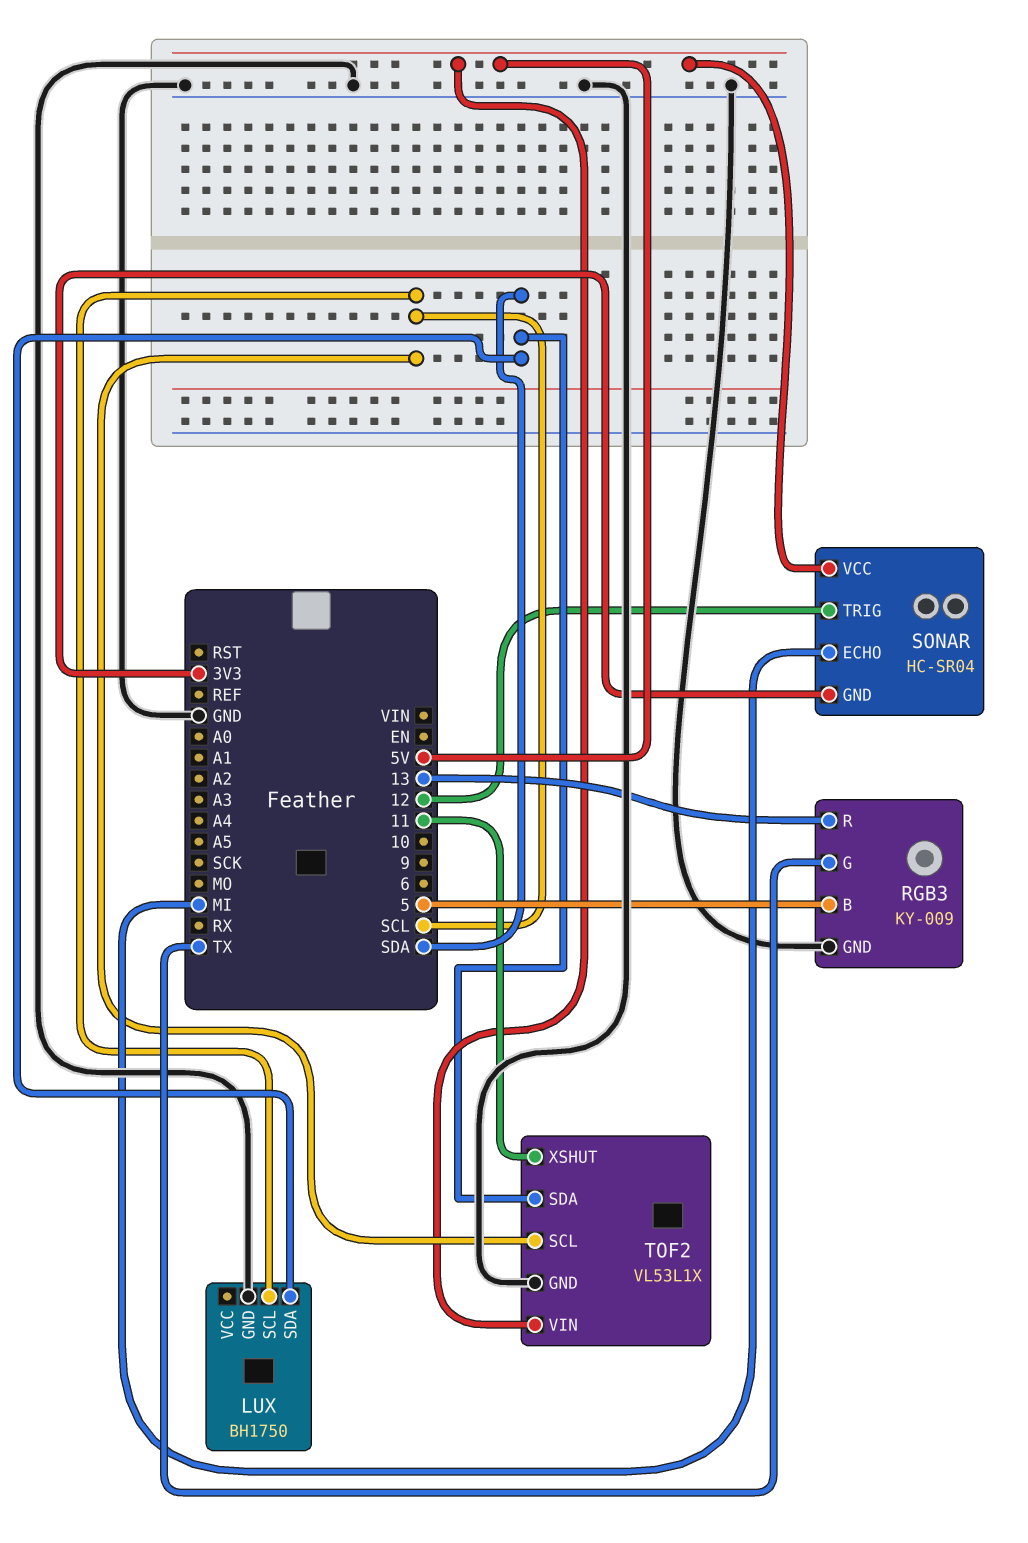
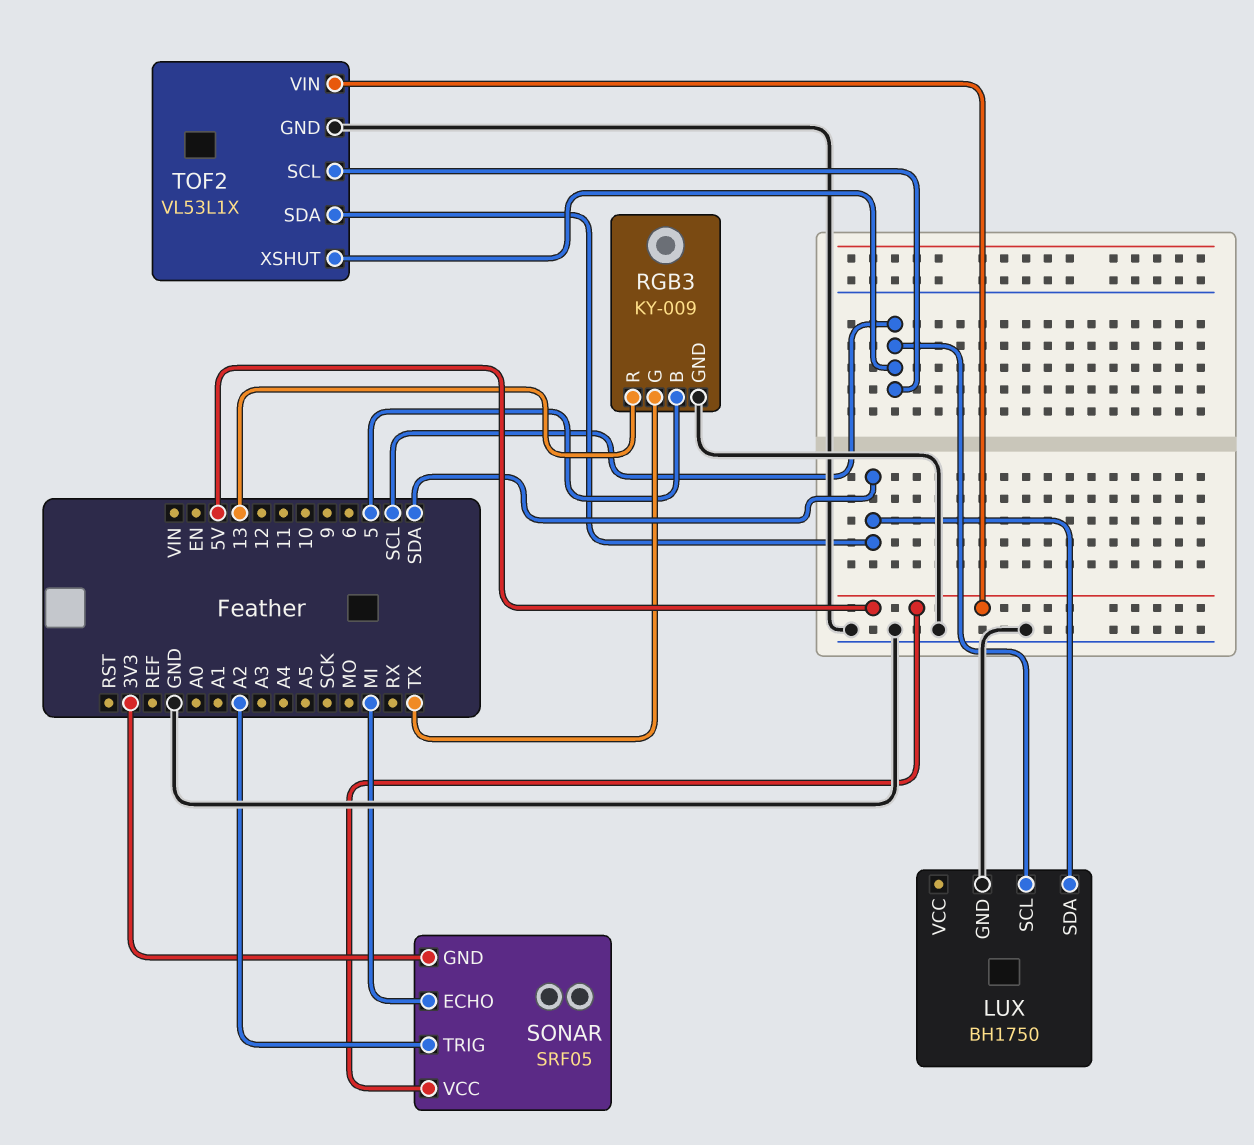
SONAR: HC-SR04 -> SRF05
SONAR pin TRIG: 12 -> A2
TOF2 pin XSHUT: 11 -> SCL

